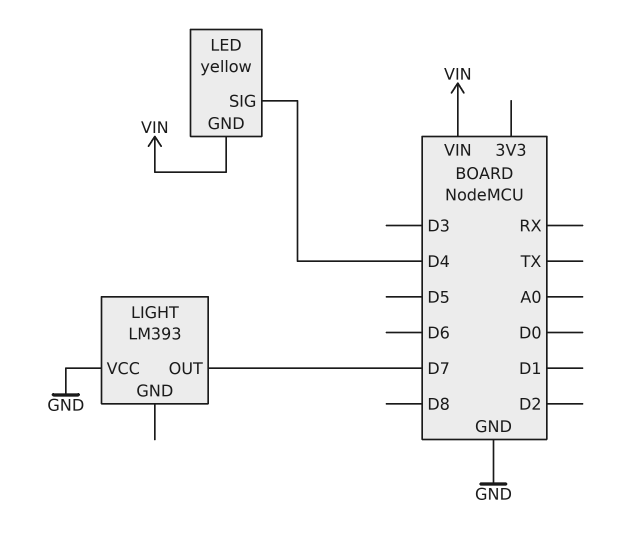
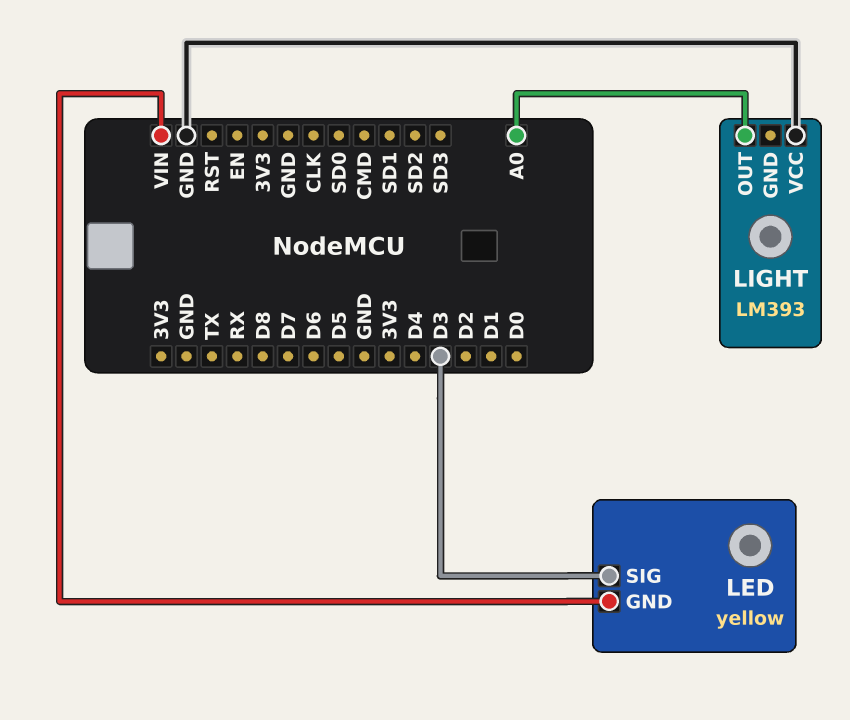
LED pin SIG: D4 -> D3
LIGHT pin OUT: D7 -> A0

